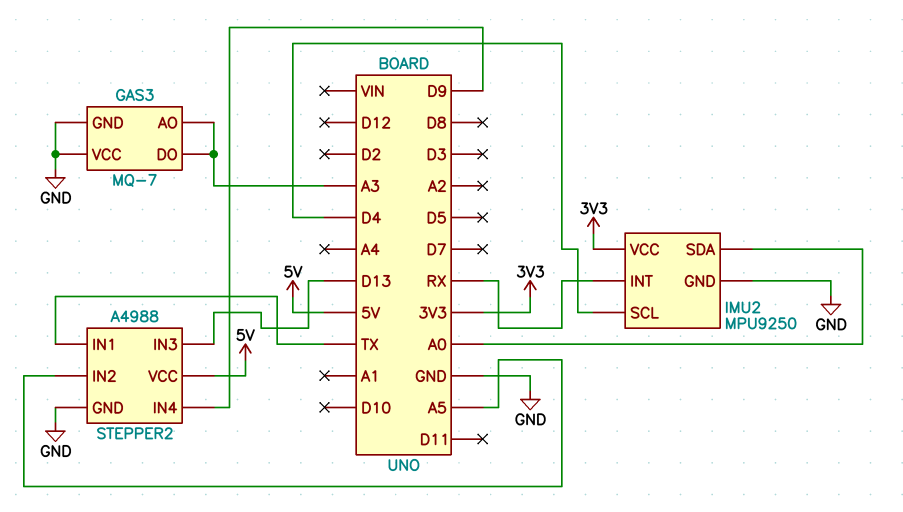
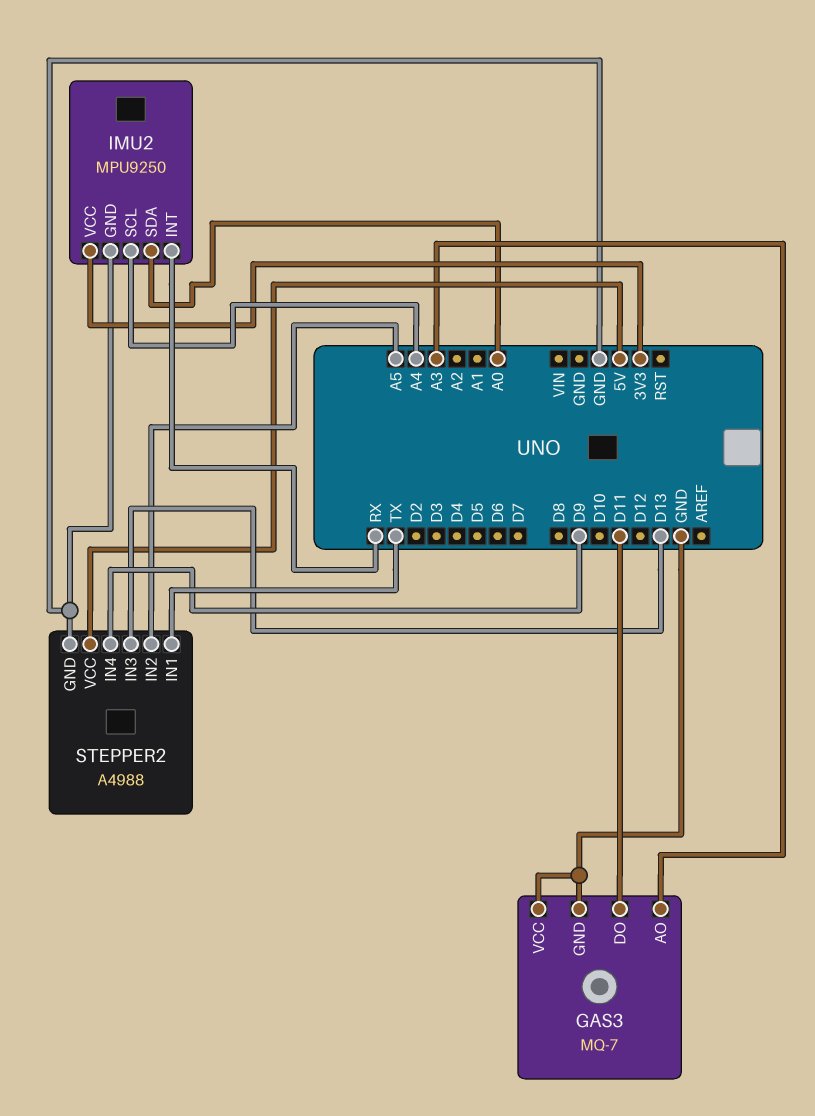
GAS3 pin DO: A3 -> D11
IMU2 pin SCL: D4 -> A4

